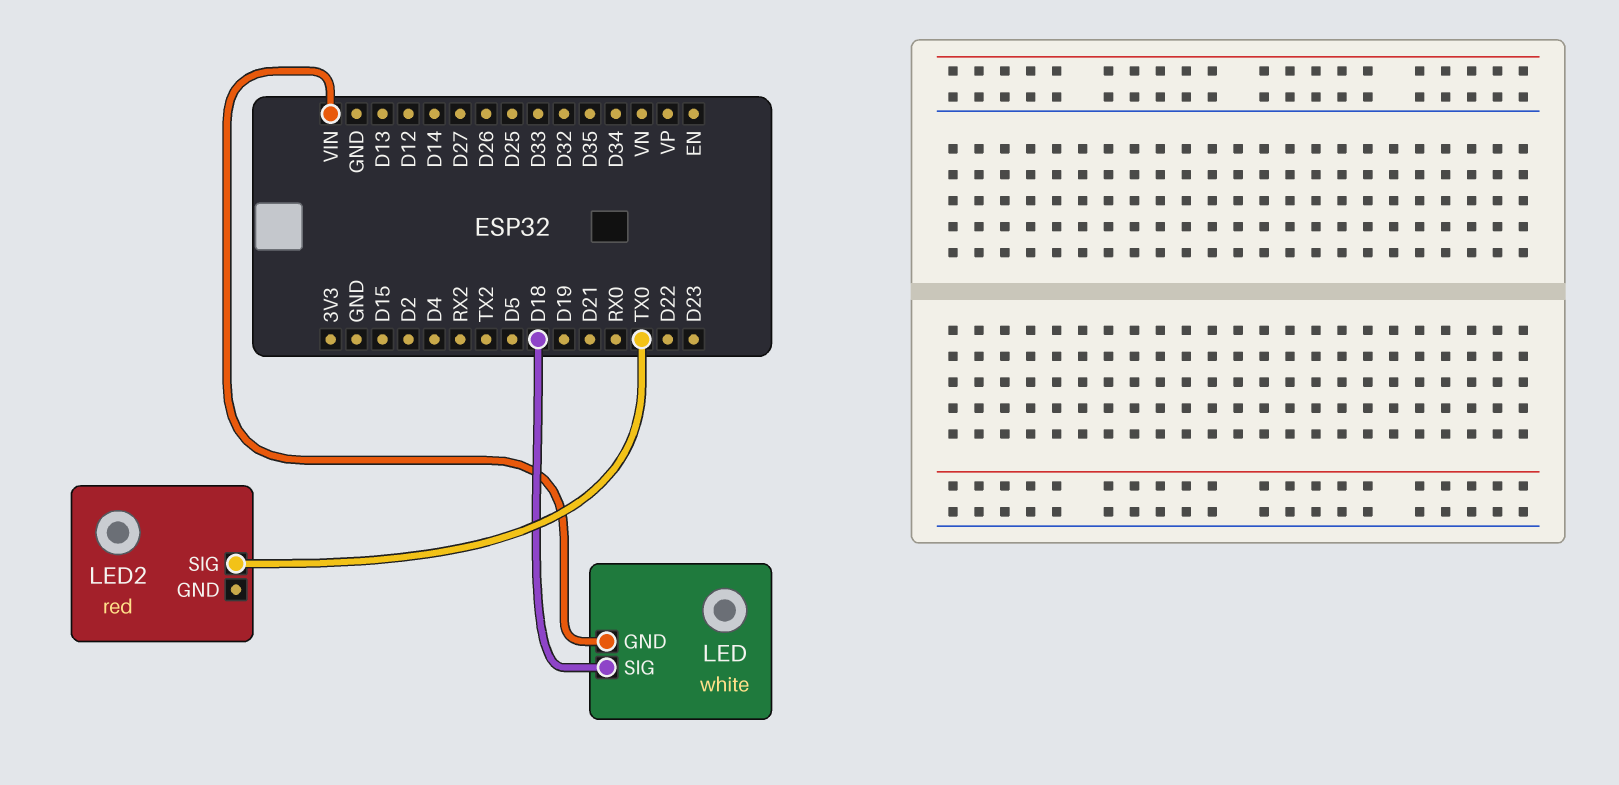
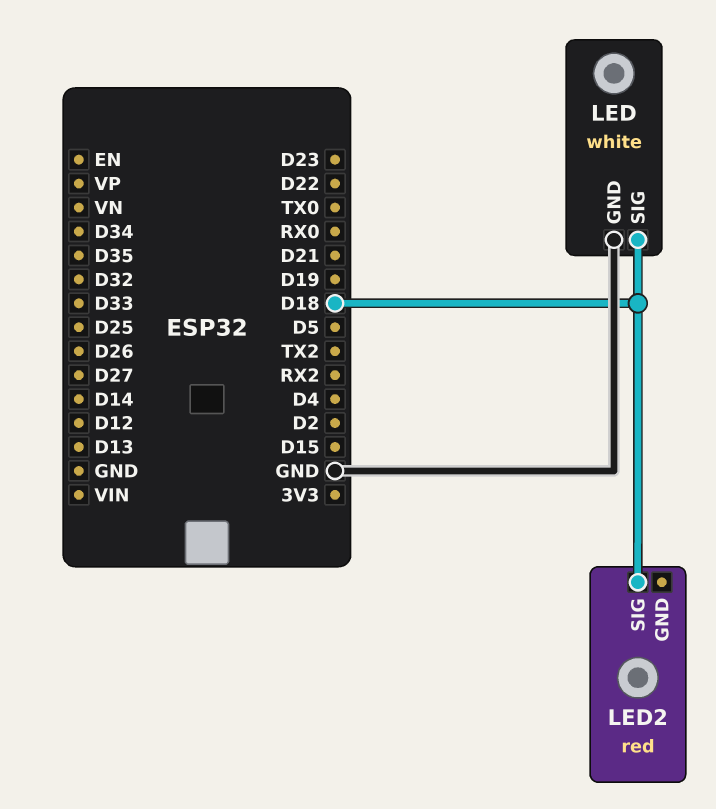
LED pin GND: VIN -> GND
LED2 pin SIG: TX0 -> D18

